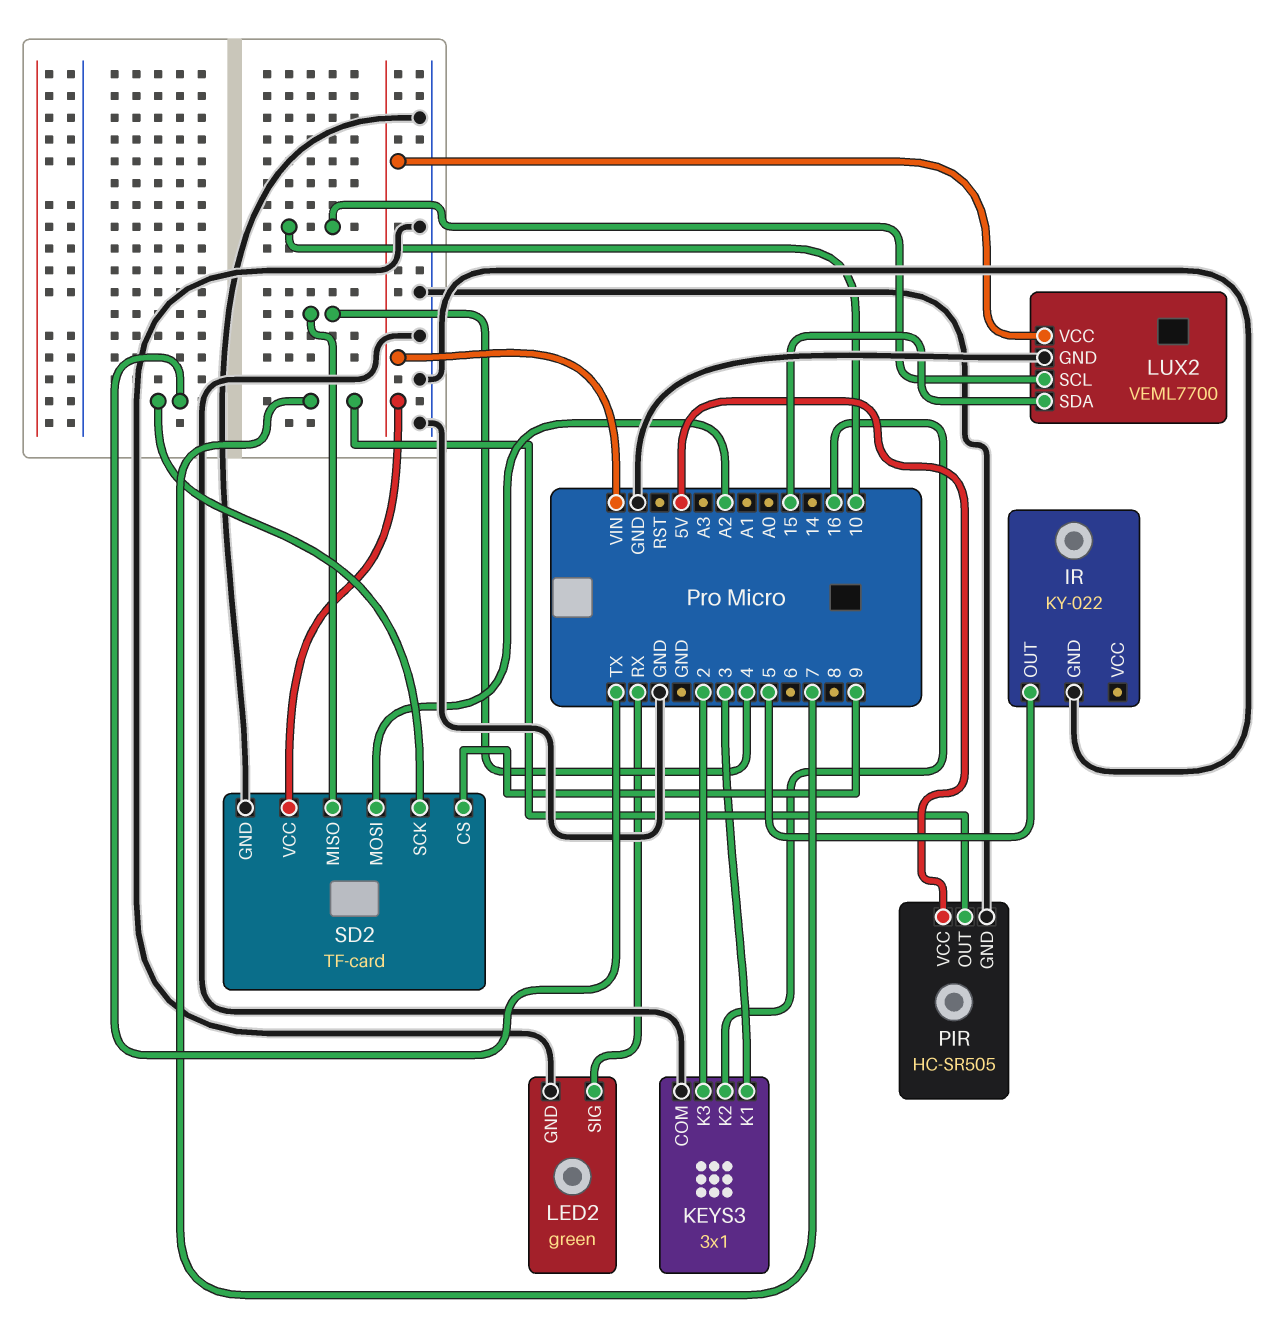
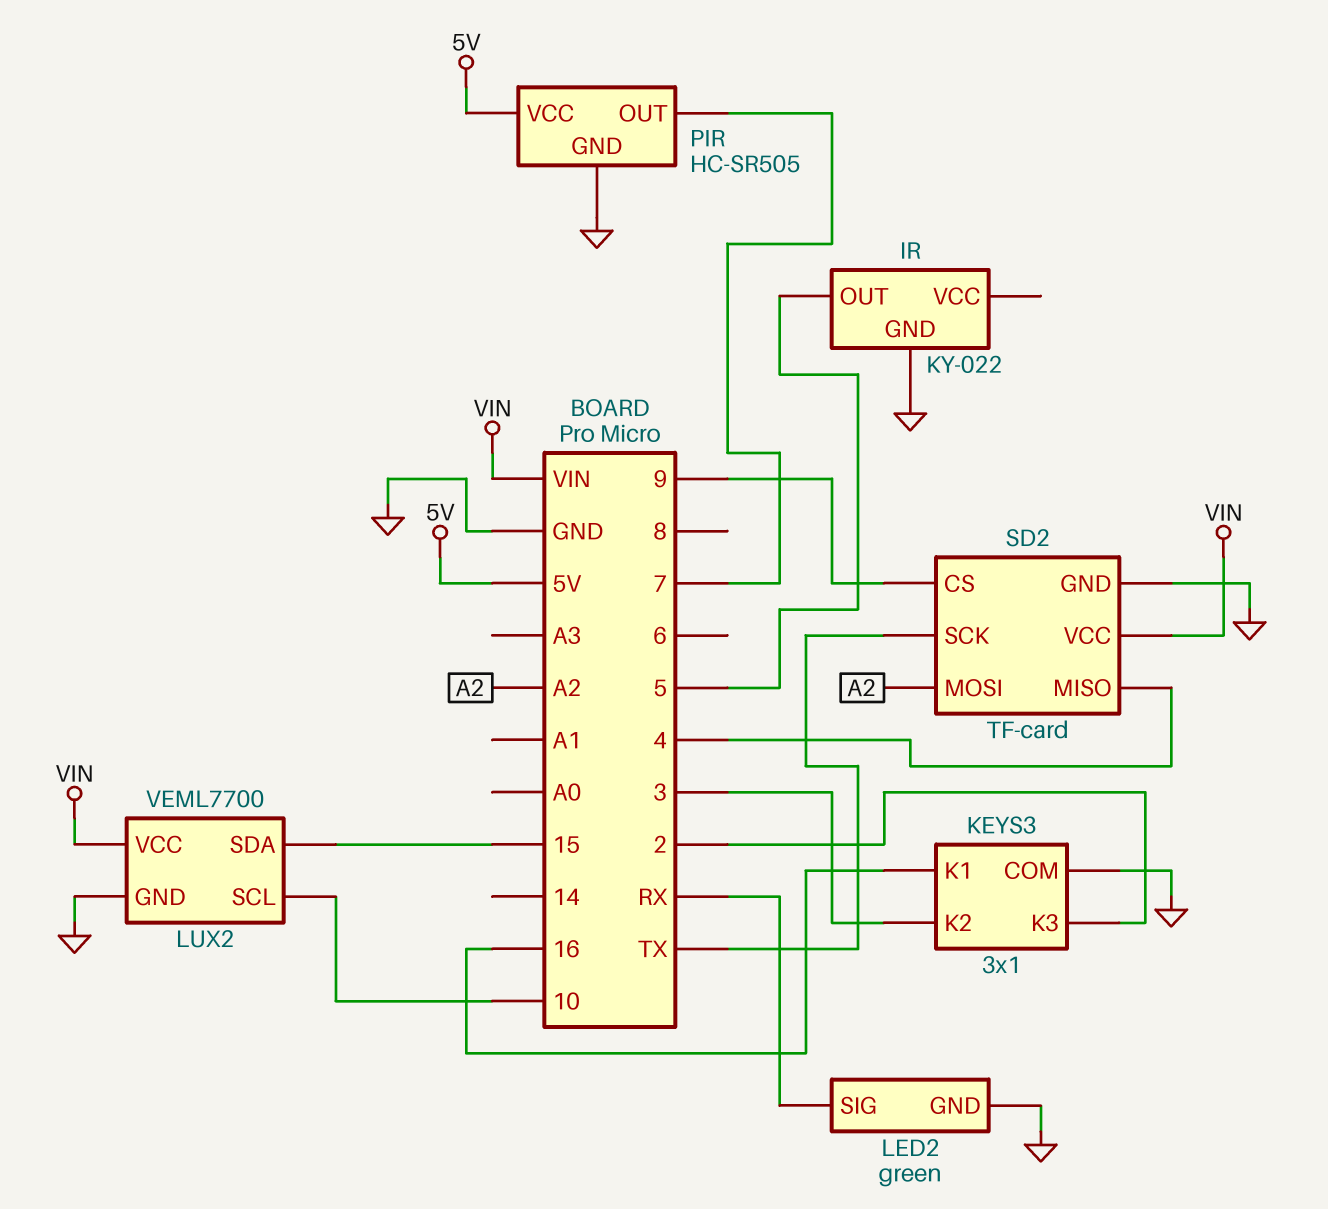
KEYS3 pin K1: 3 -> 16
KEYS3 pin K2: 16 -> 3

